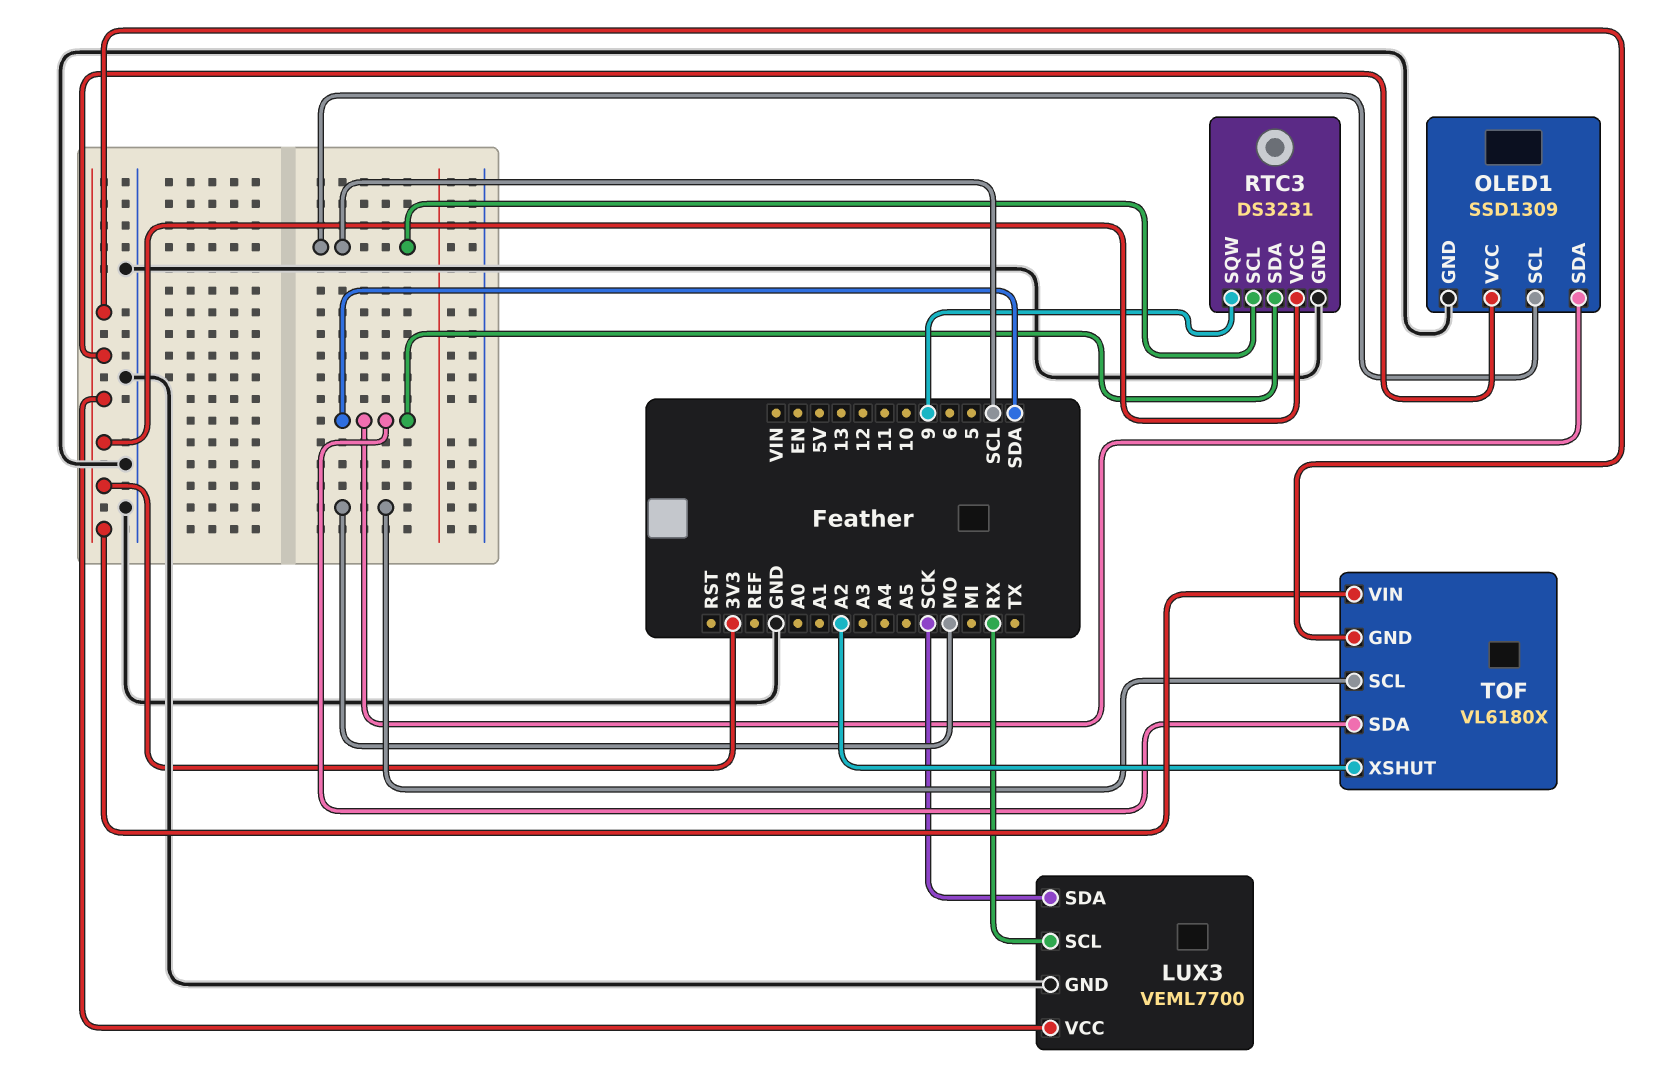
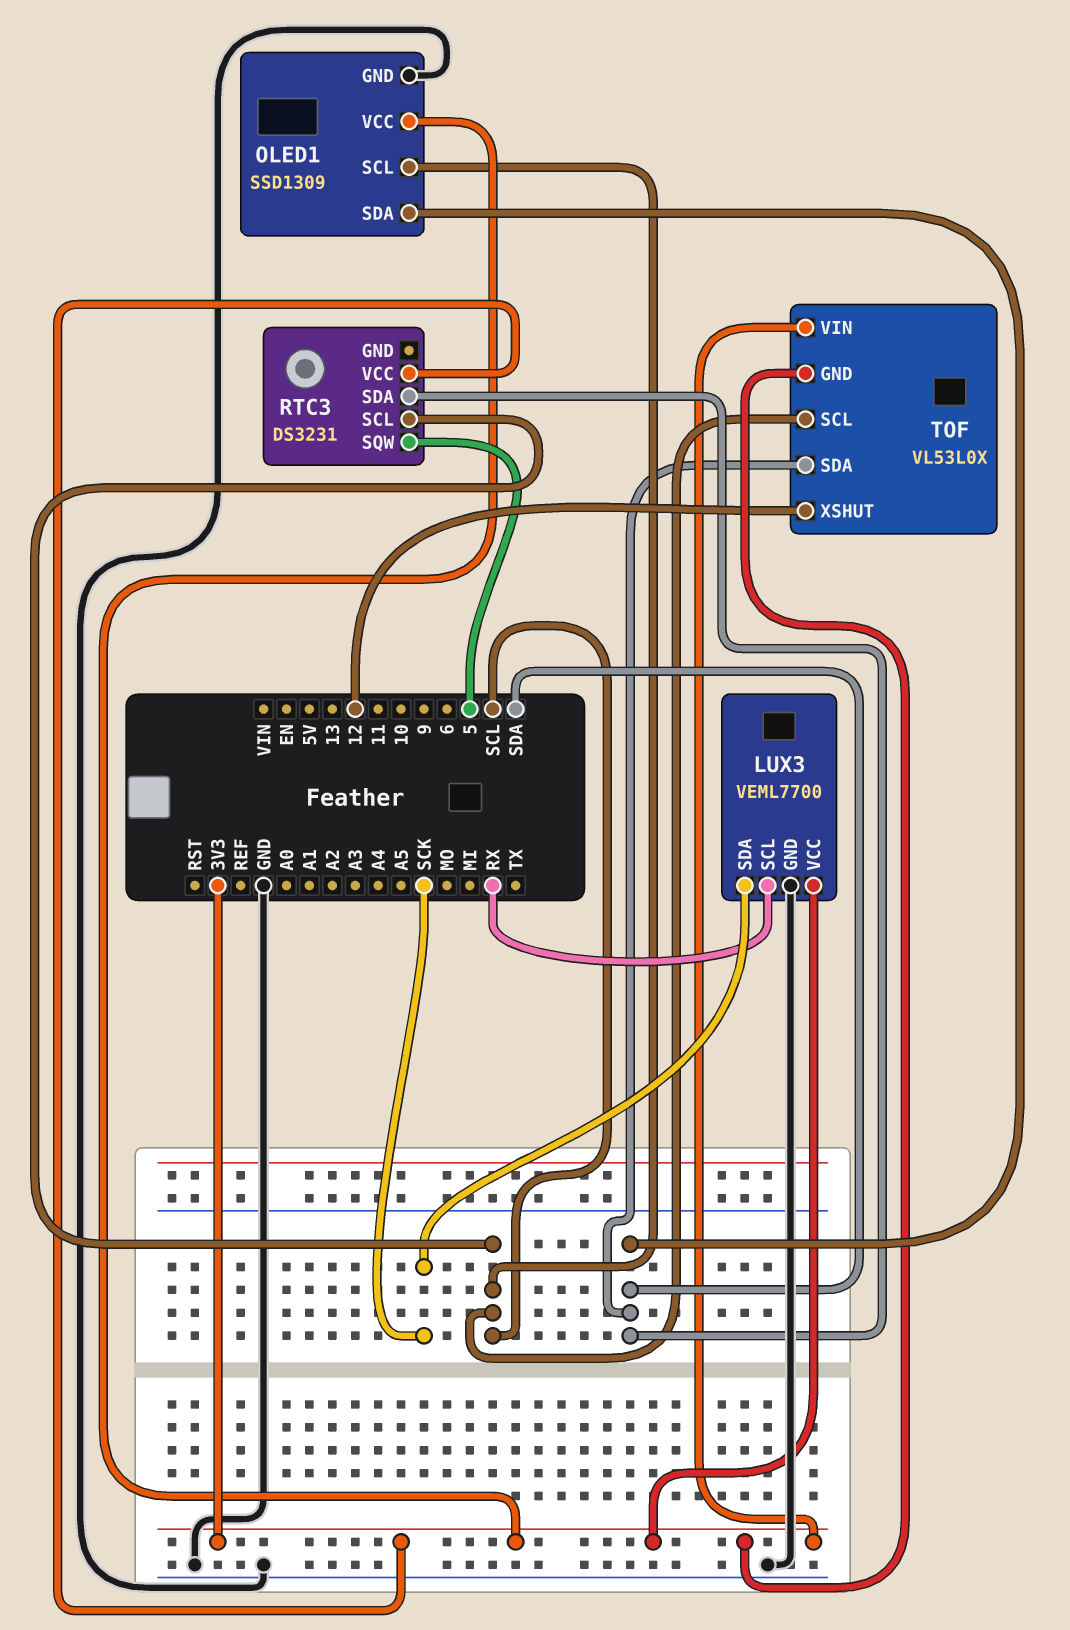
RTC3 pin GND: GND -> none
RTC3 pin SQW: 9 -> 5
TOF: VL6180X -> VL53L0X
TOF pin SCL: MO -> SCL
TOF pin XSHUT: A2 -> 12

